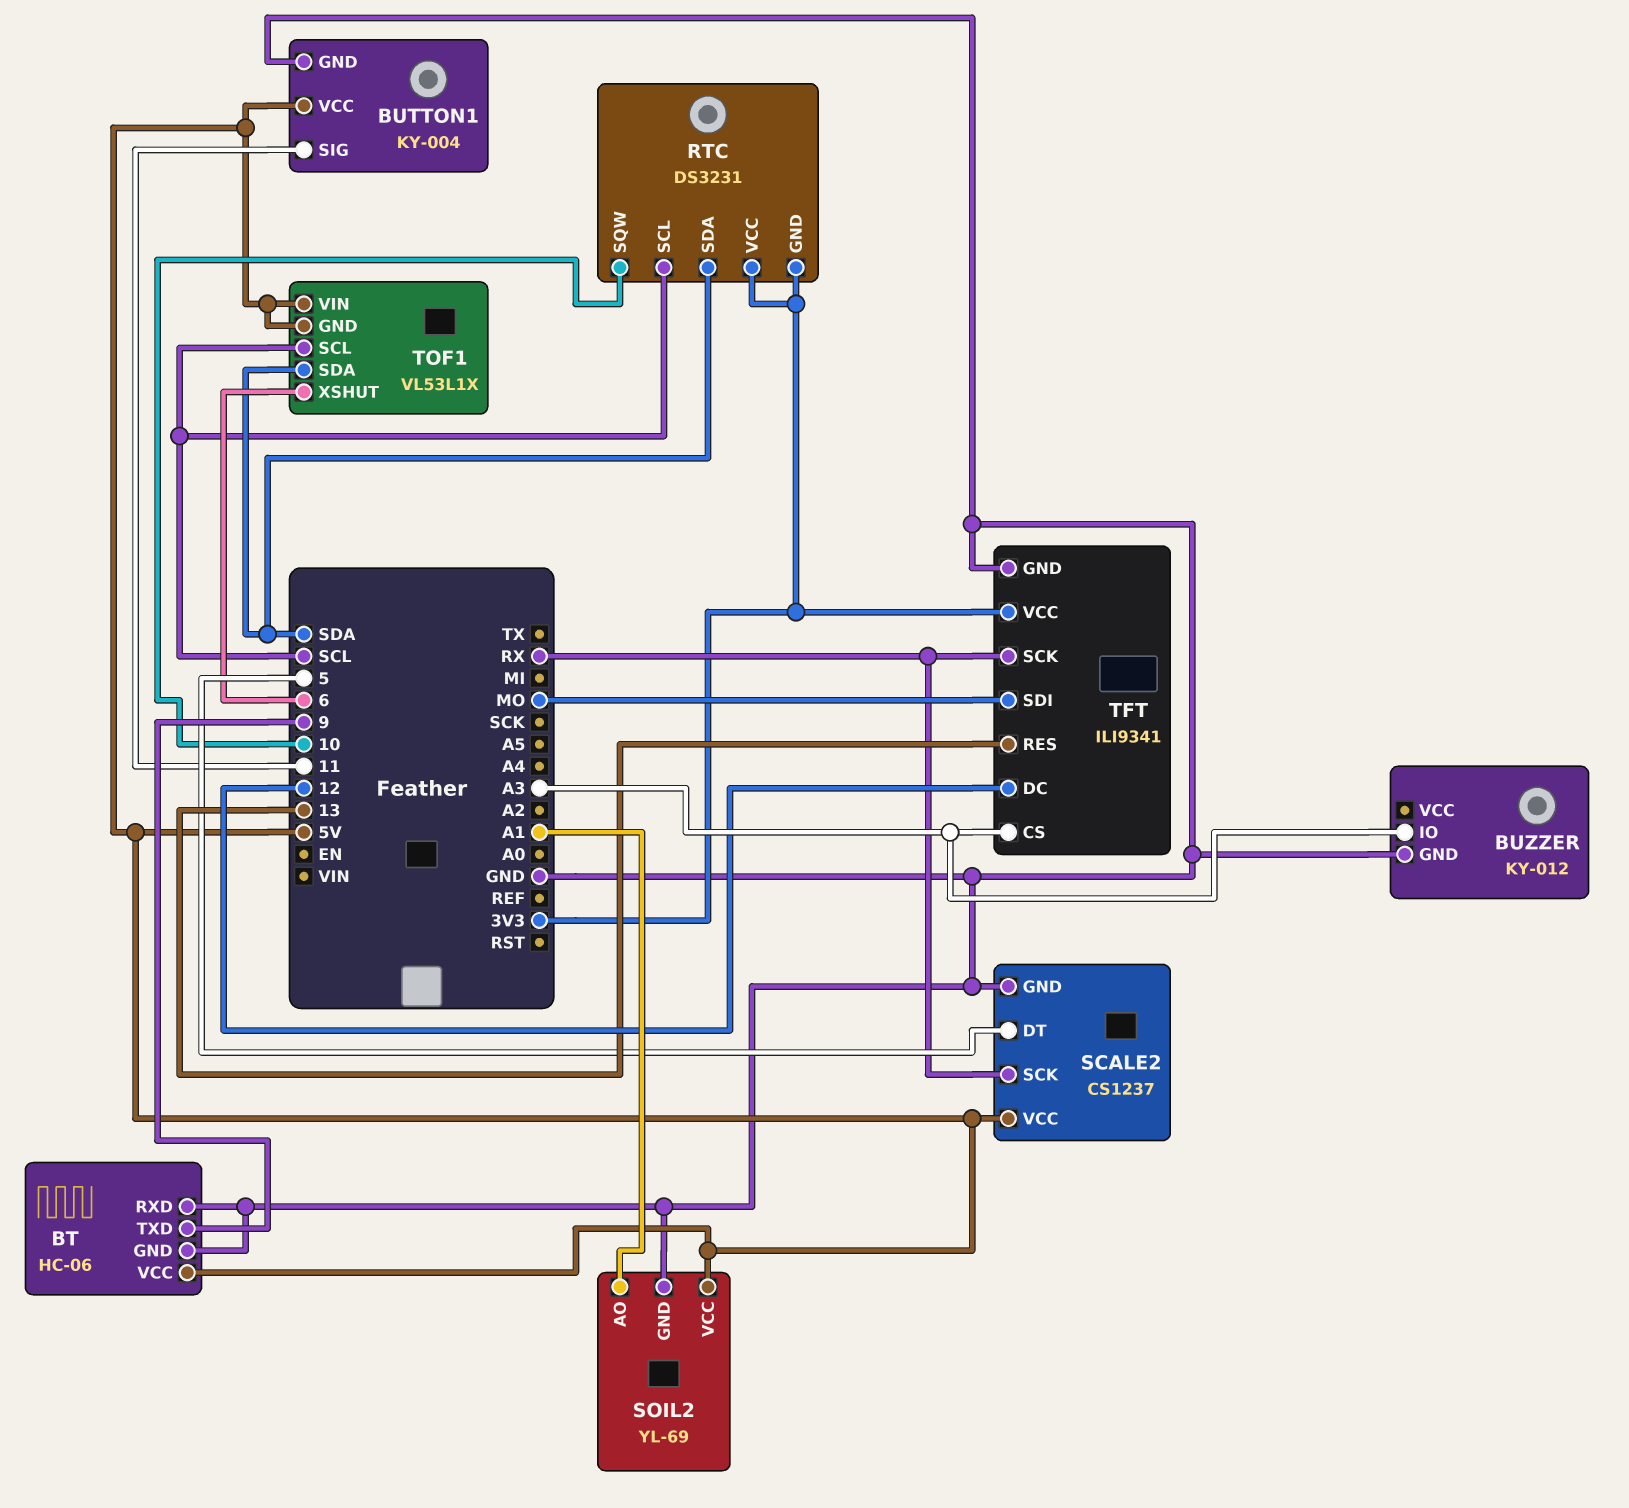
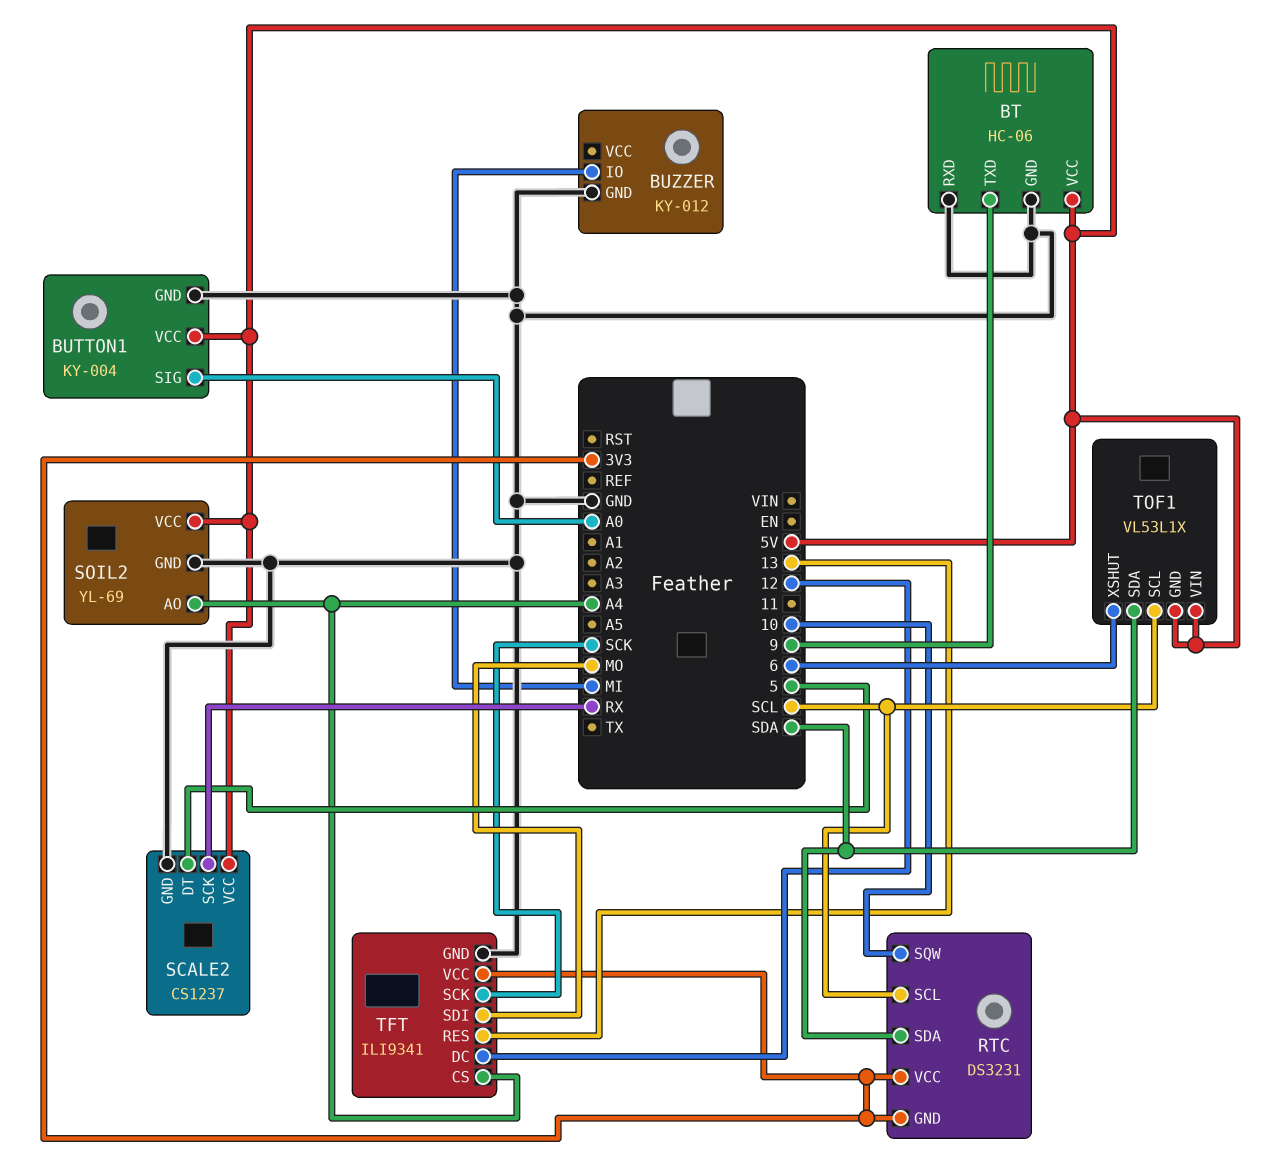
BUTTON1 pin SIG: 11 -> A0
BUZZER pin IO: A3 -> MI
SOIL2 pin AO: A1 -> A4
TFT pin CS: A3 -> A4
TFT pin SCK: RX -> SCK

